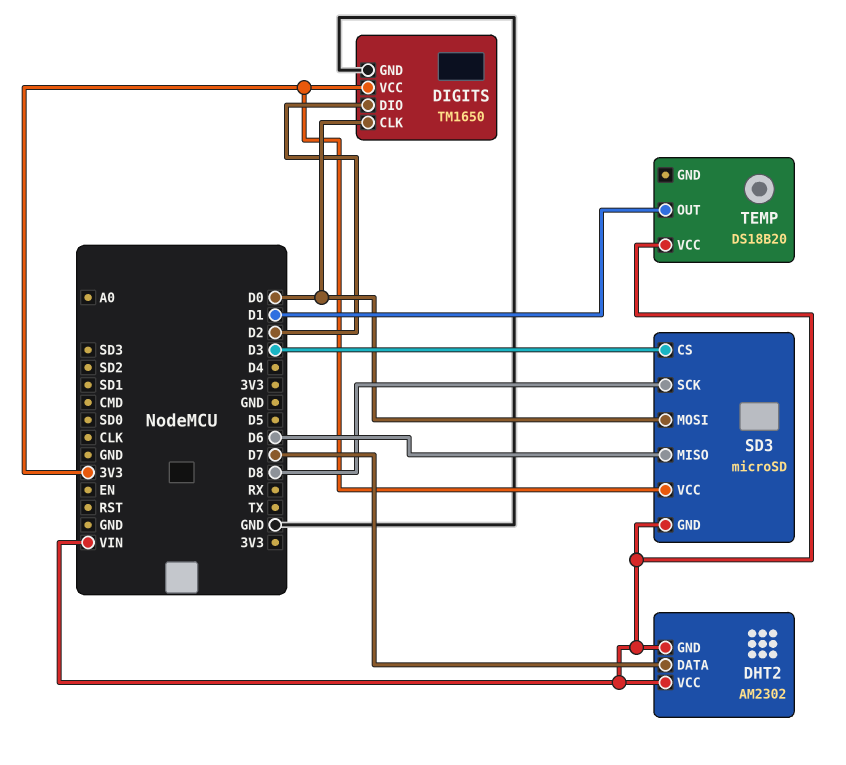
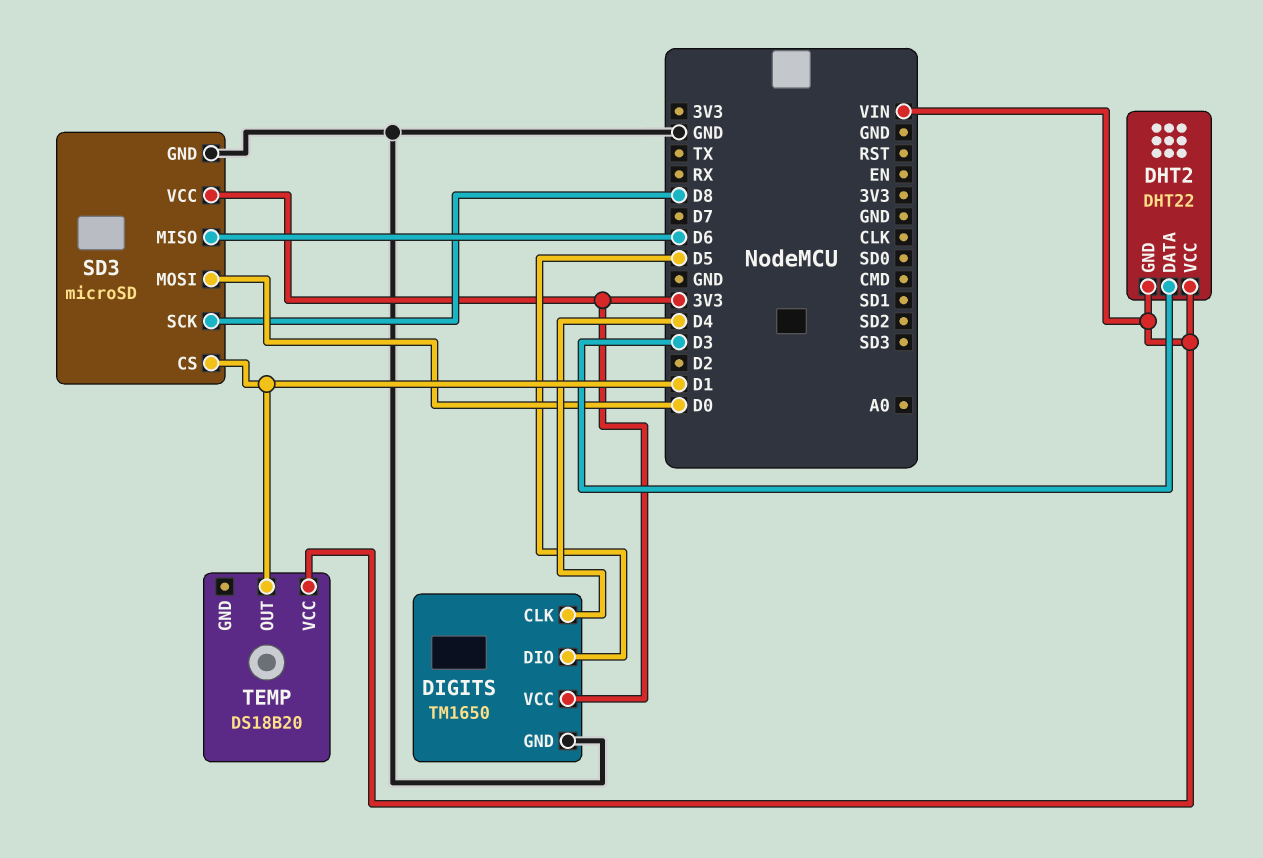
DHT2: AM2302 -> DHT22
DHT2 pin DATA: D7 -> D3
DIGITS pin CLK: D0 -> D4
DIGITS pin DIO: D2 -> D5
SD3 pin CS: D3 -> D1
SD3 pin GND: VIN -> GND

